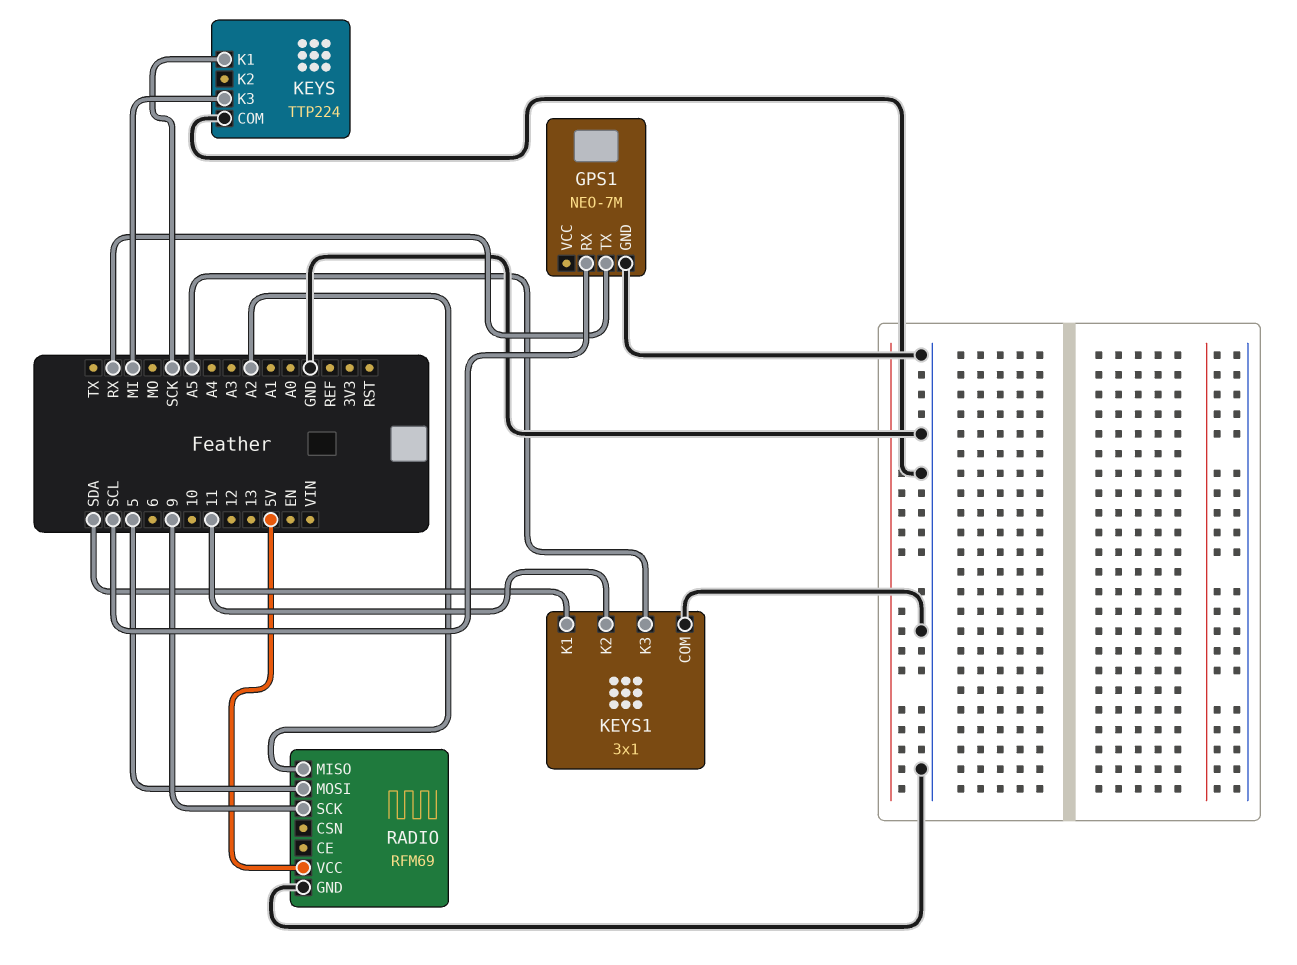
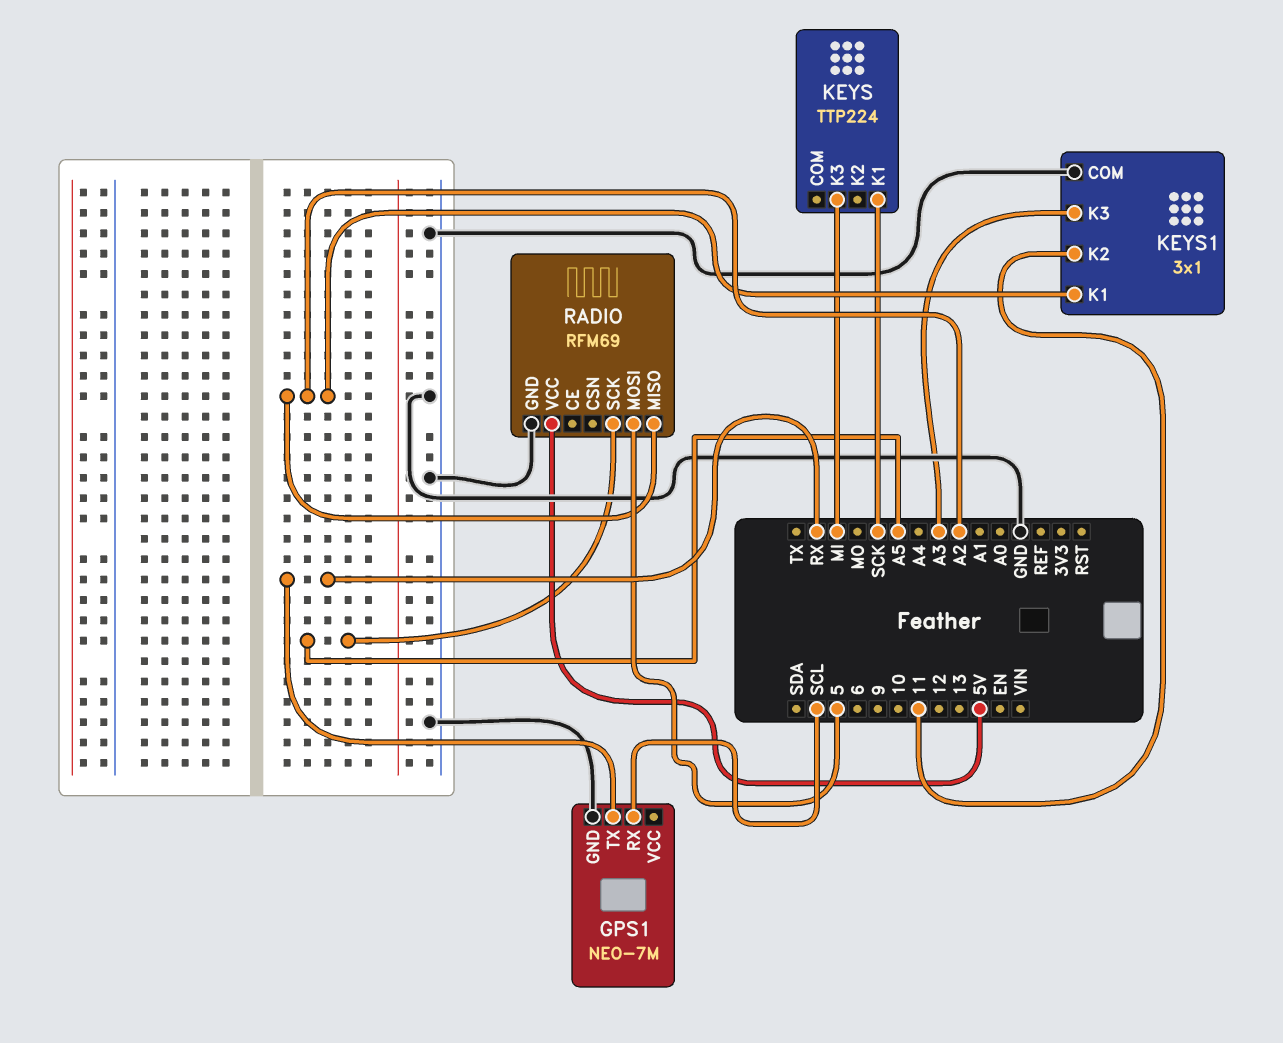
KEYS pin COM: GND -> none
KEYS1 pin K1: SDA -> A2
KEYS1 pin K3: A5 -> A3
RADIO pin SCK: 9 -> A5

